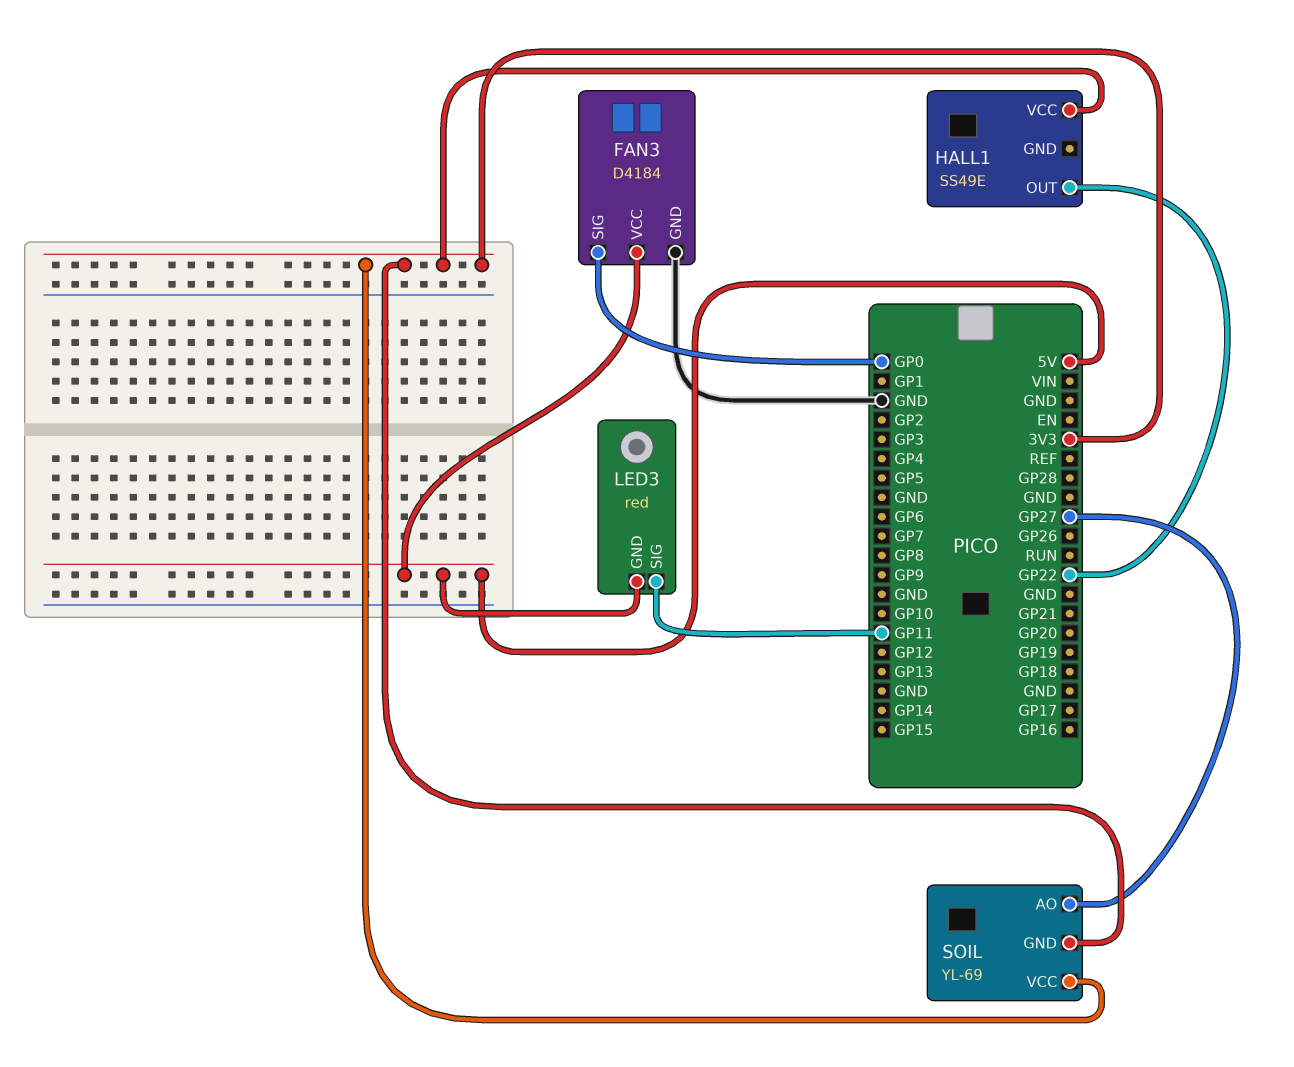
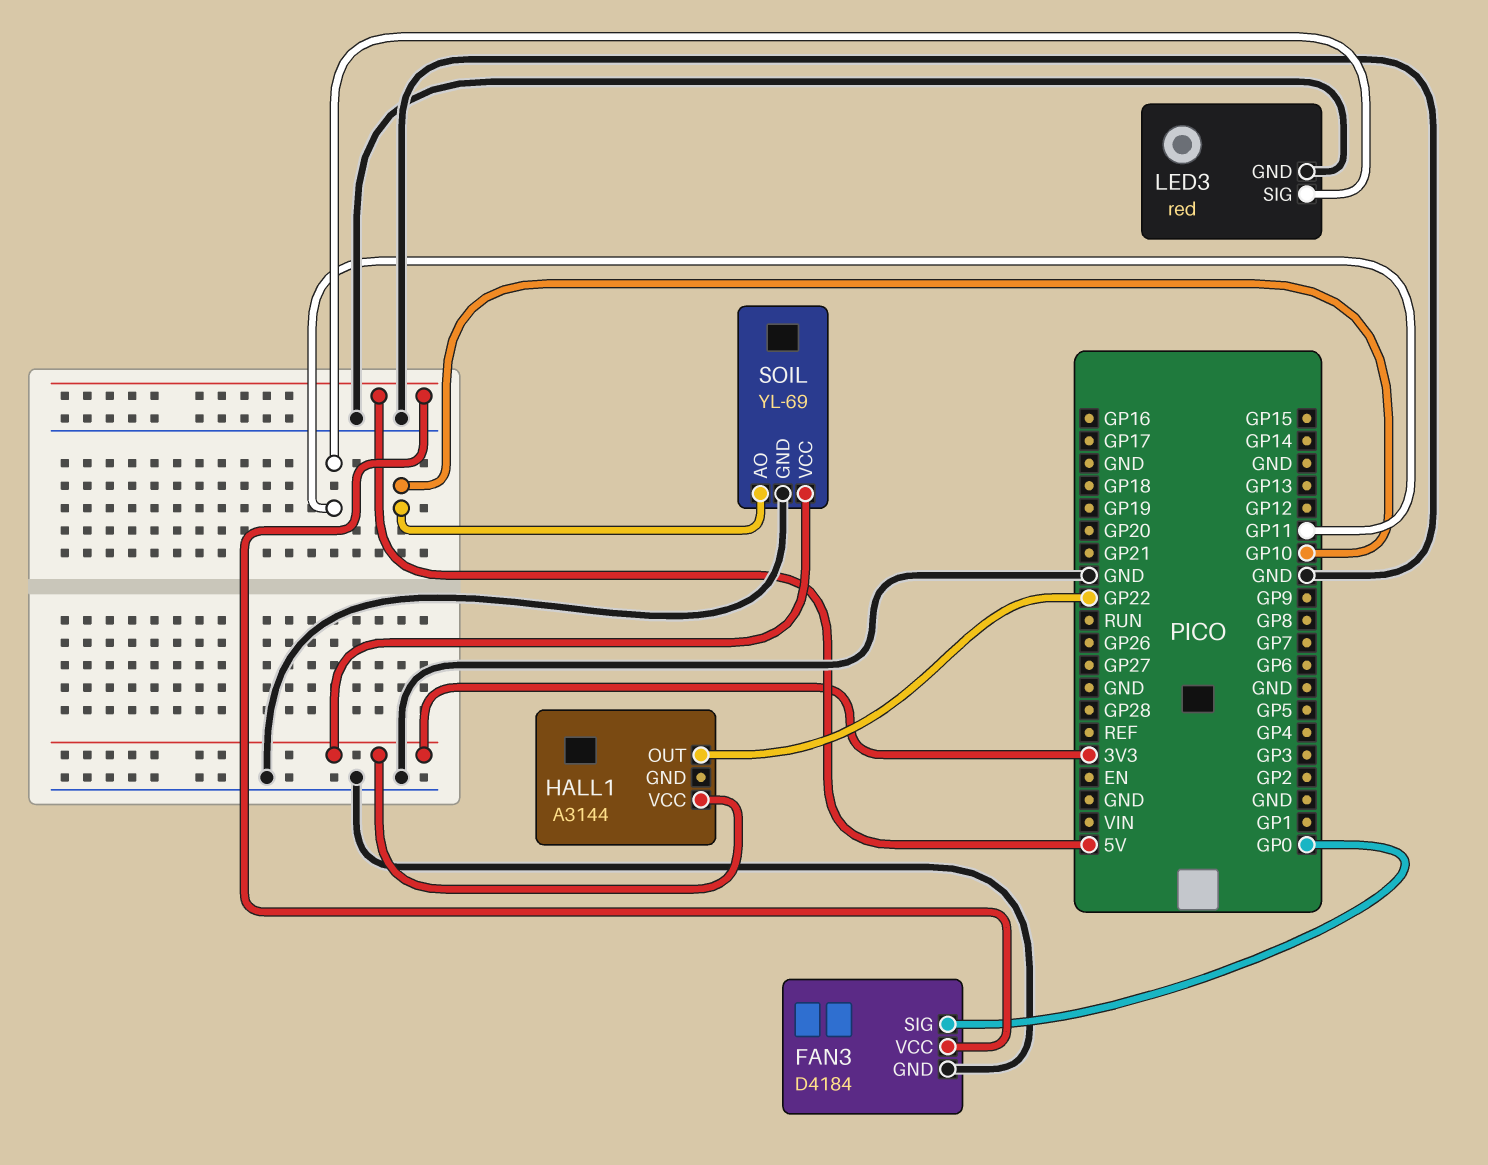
HALL1: SS49E -> A3144
LED3 pin GND: 5V -> GND
SOIL pin AO: GP27 -> GP10
SOIL pin GND: 3V3 -> GND

